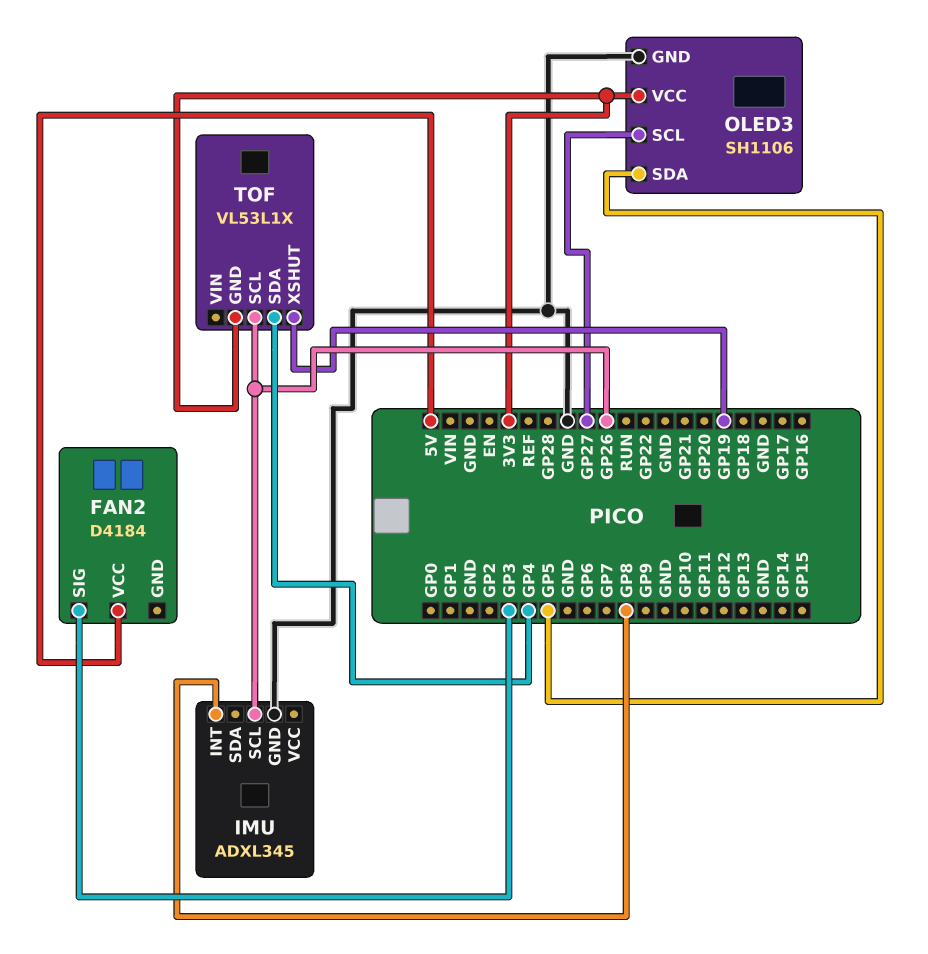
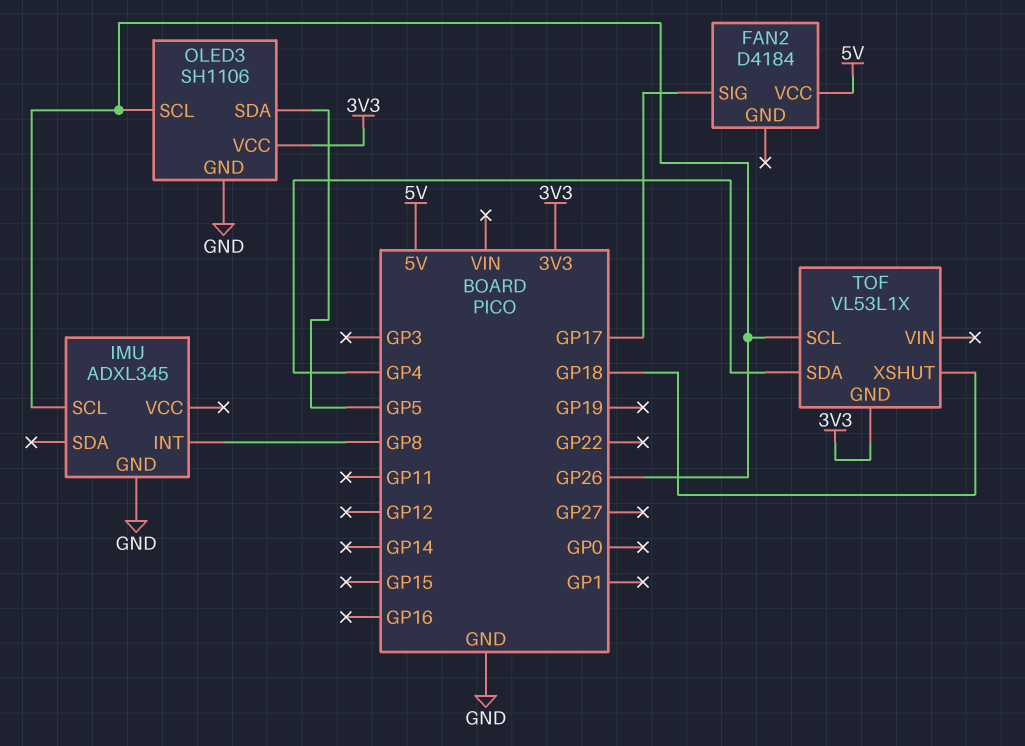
FAN2 pin SIG: GP3 -> GP17
OLED3 pin SCL: GP27 -> GP26
TOF pin XSHUT: GP19 -> GP18

